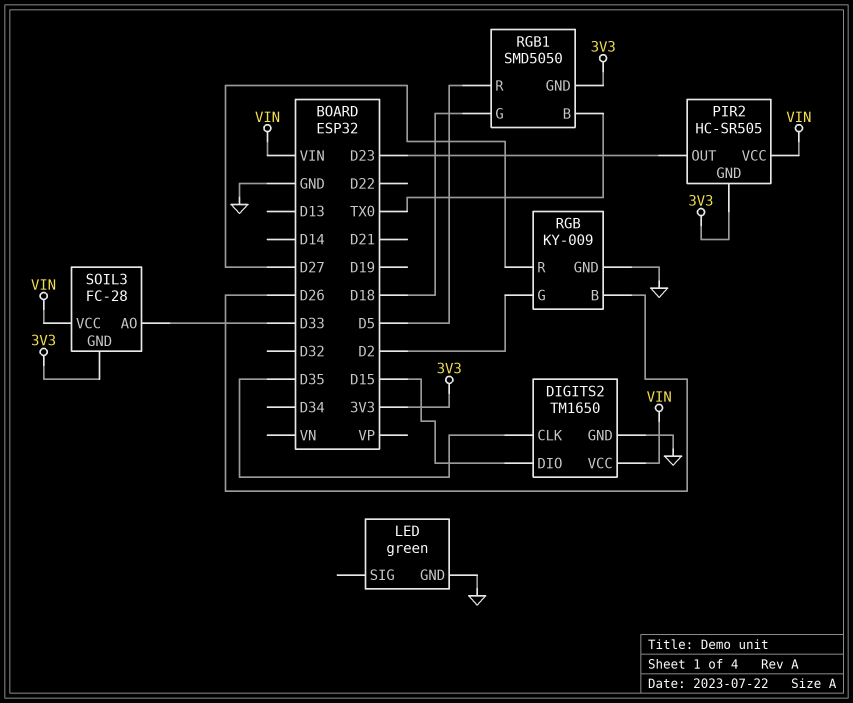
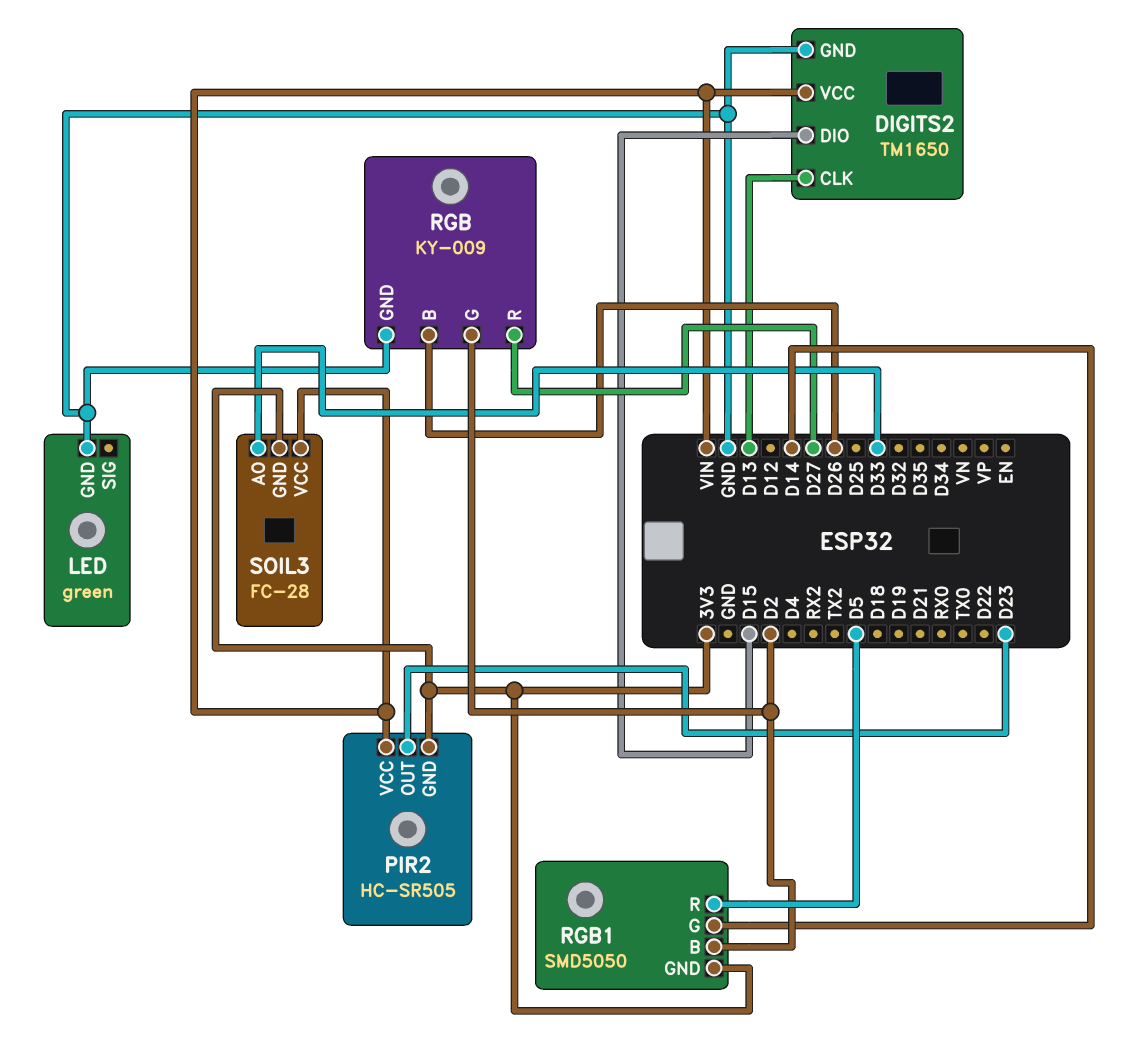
DIGITS2 pin CLK: D35 -> D13
RGB1 pin B: TX0 -> D2
RGB1 pin G: D18 -> D14

